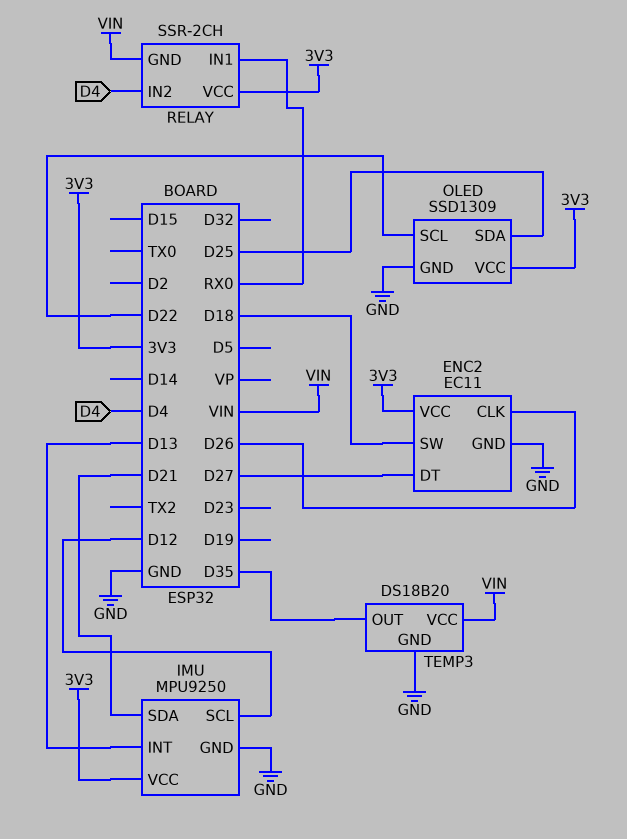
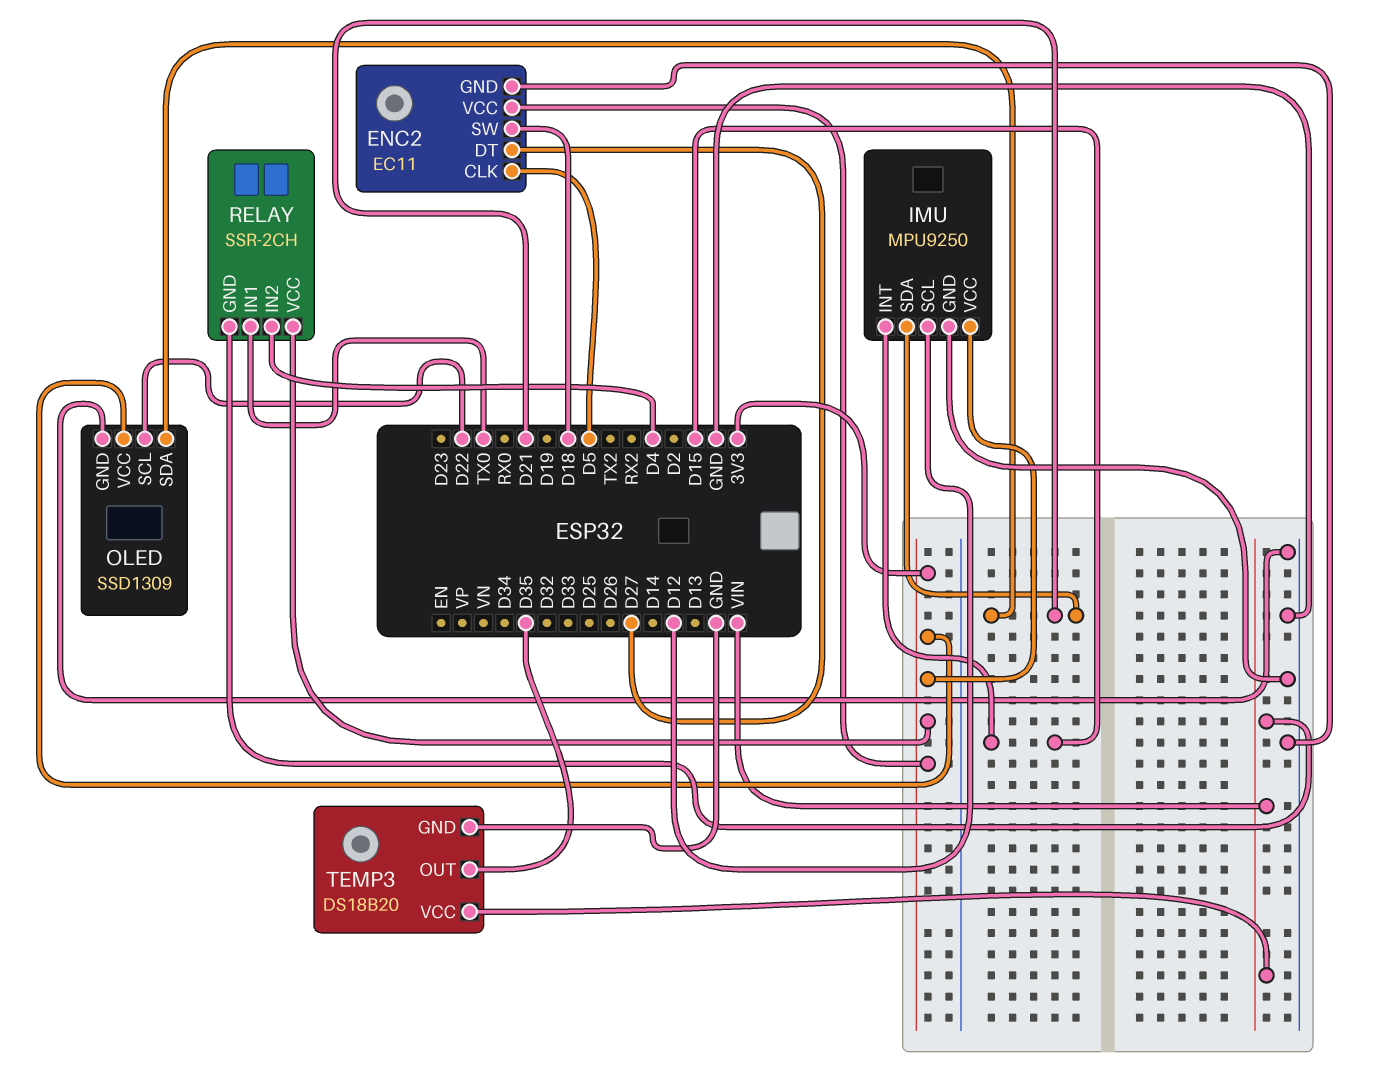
ENC2 pin CLK: D26 -> D5
IMU pin INT: D13 -> D15
OLED pin SDA: D25 -> D21
RELAY pin IN1: RX0 -> TX0

